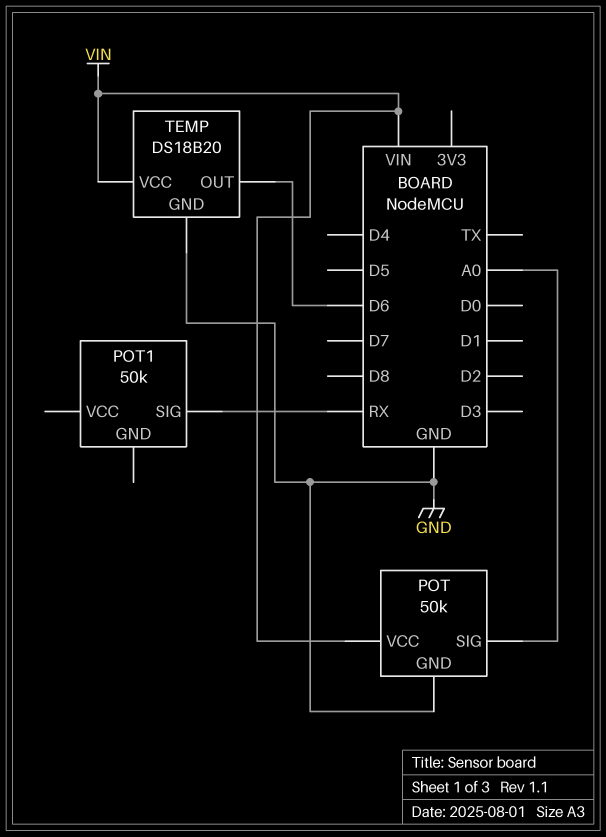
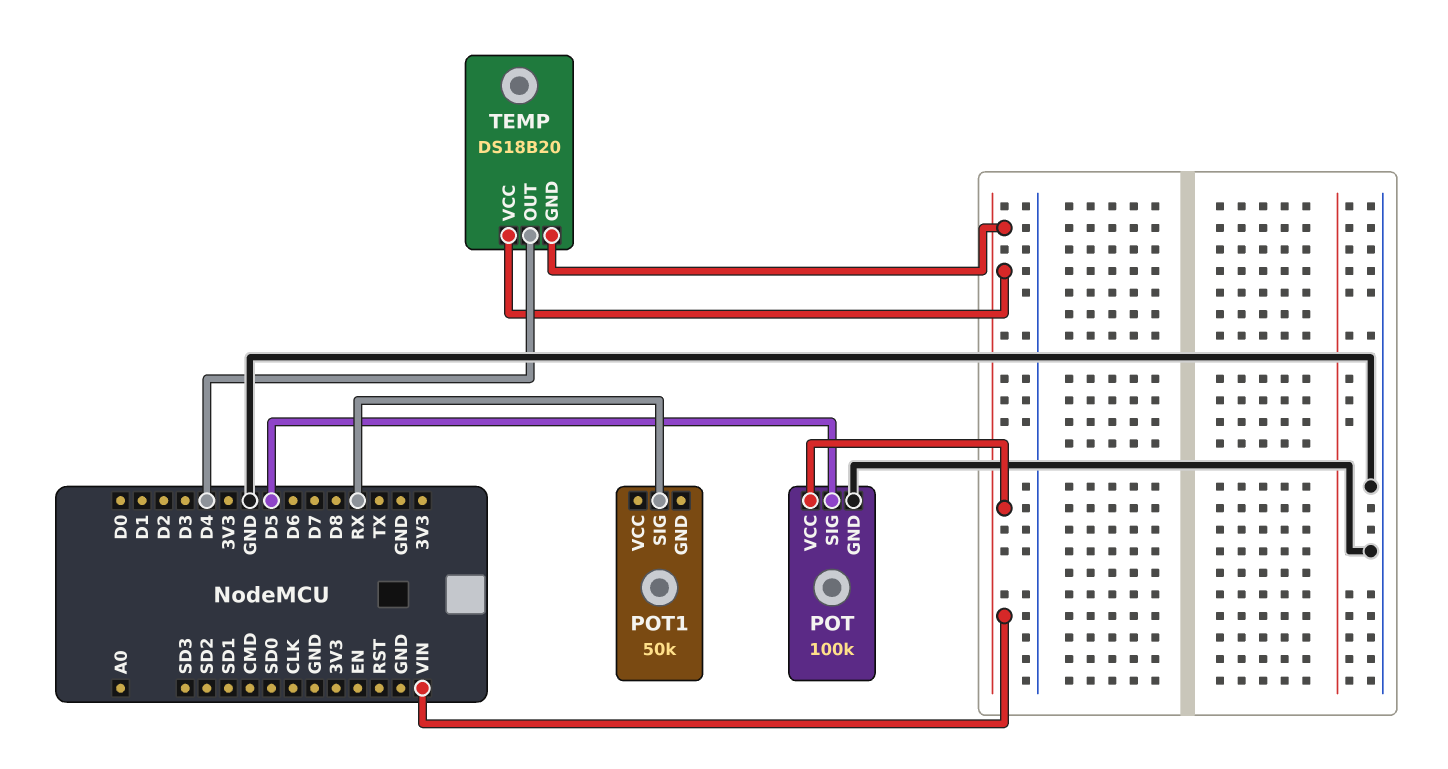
POT: 50k -> 100k
POT pin SIG: A0 -> D5
TEMP pin GND: GND -> VIN
TEMP pin OUT: D6 -> D4

